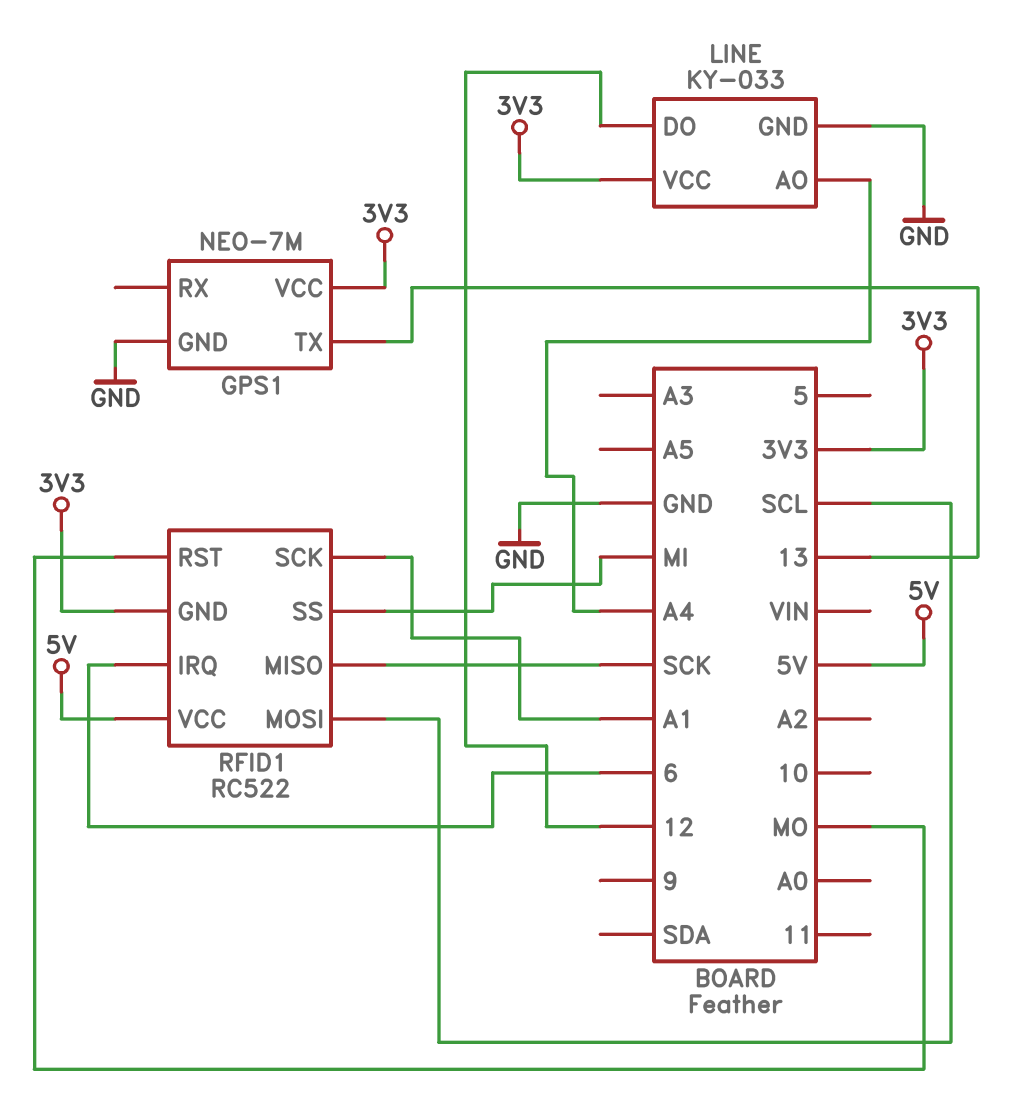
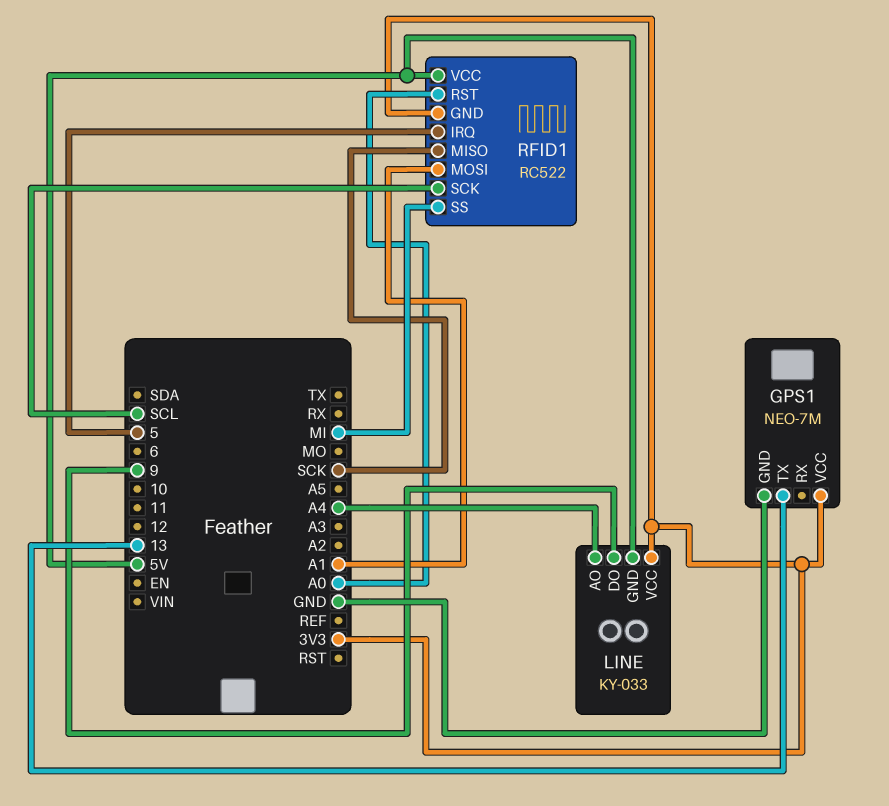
LINE pin DO: 12 -> 9
LINE pin GND: GND -> 5V
RFID1 pin IRQ: 6 -> 5
RFID1 pin MOSI: SCL -> A1
RFID1 pin RST: MO -> A0
RFID1 pin SCK: A1 -> SCL

